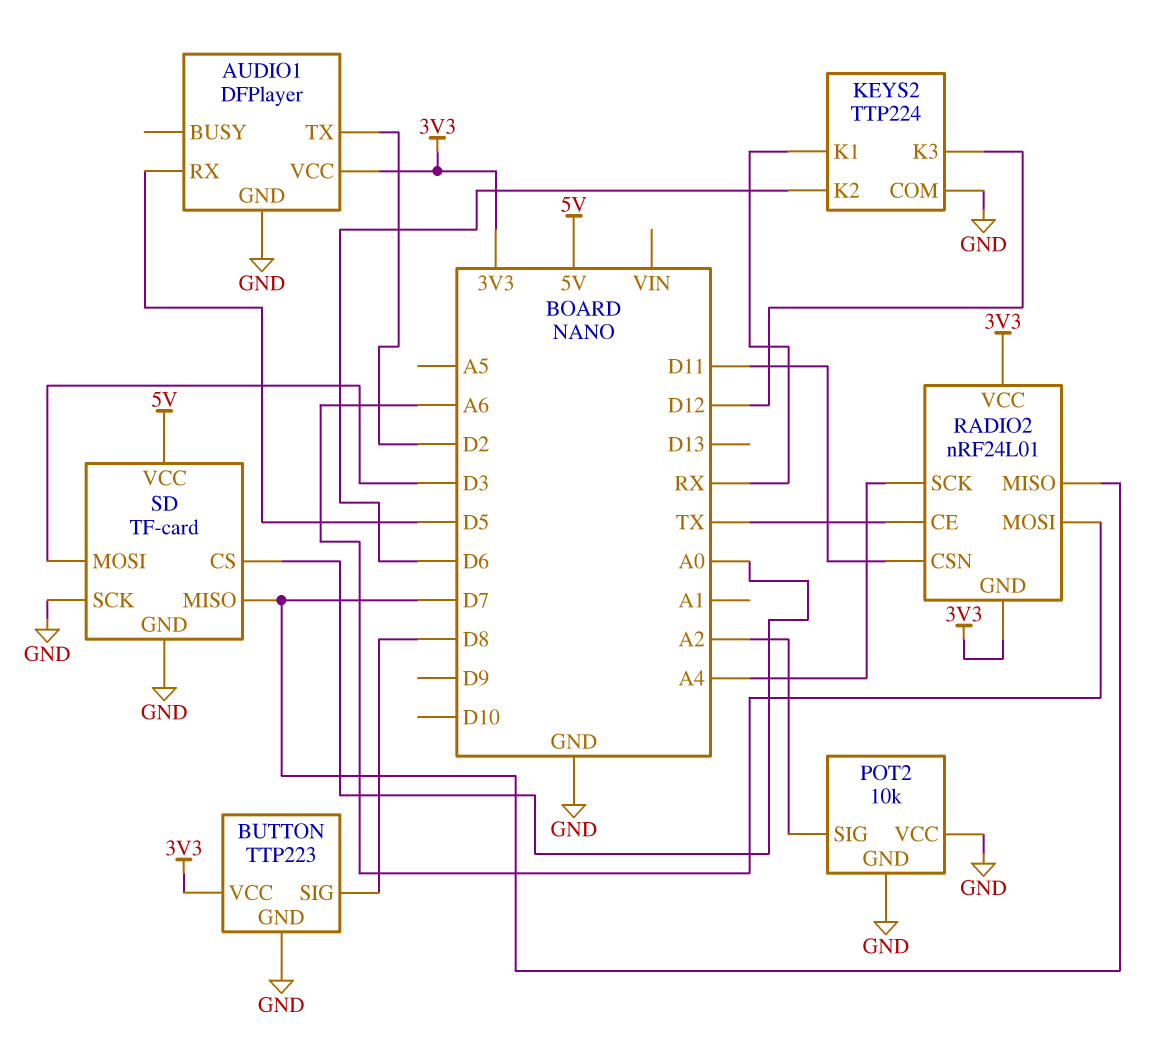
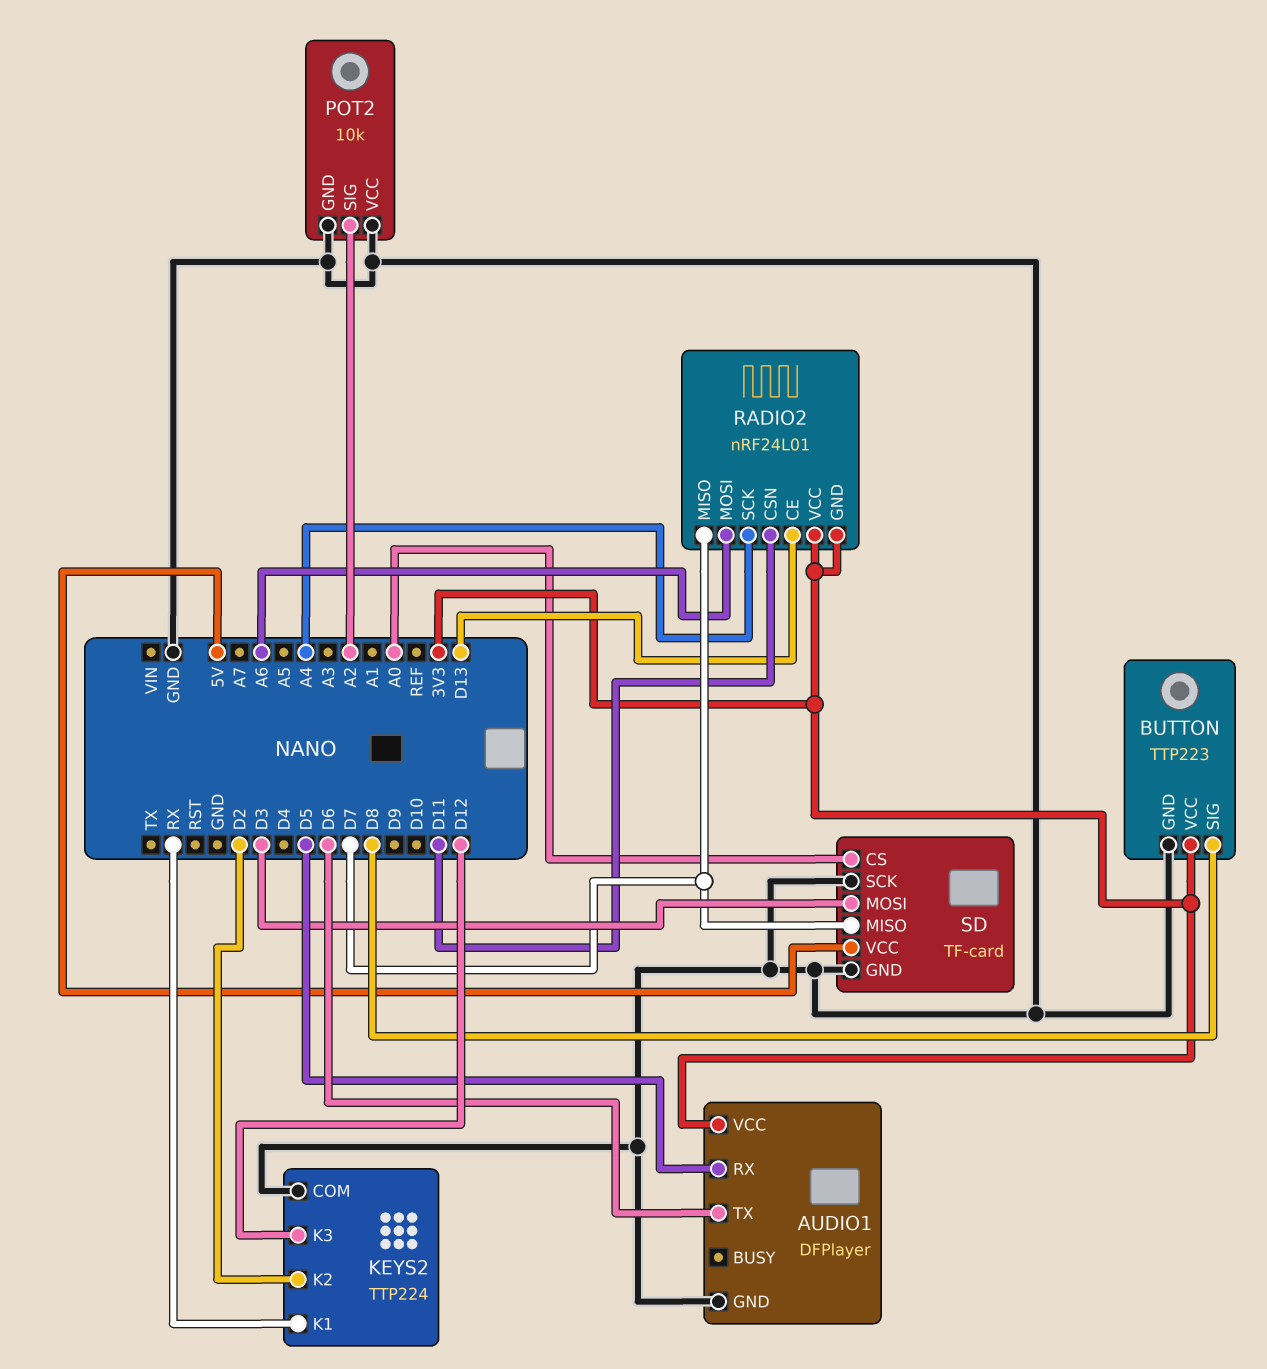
AUDIO1 pin TX: D2 -> D6
KEYS2 pin K2: D6 -> D2
RADIO2 pin CE: TX -> D13

